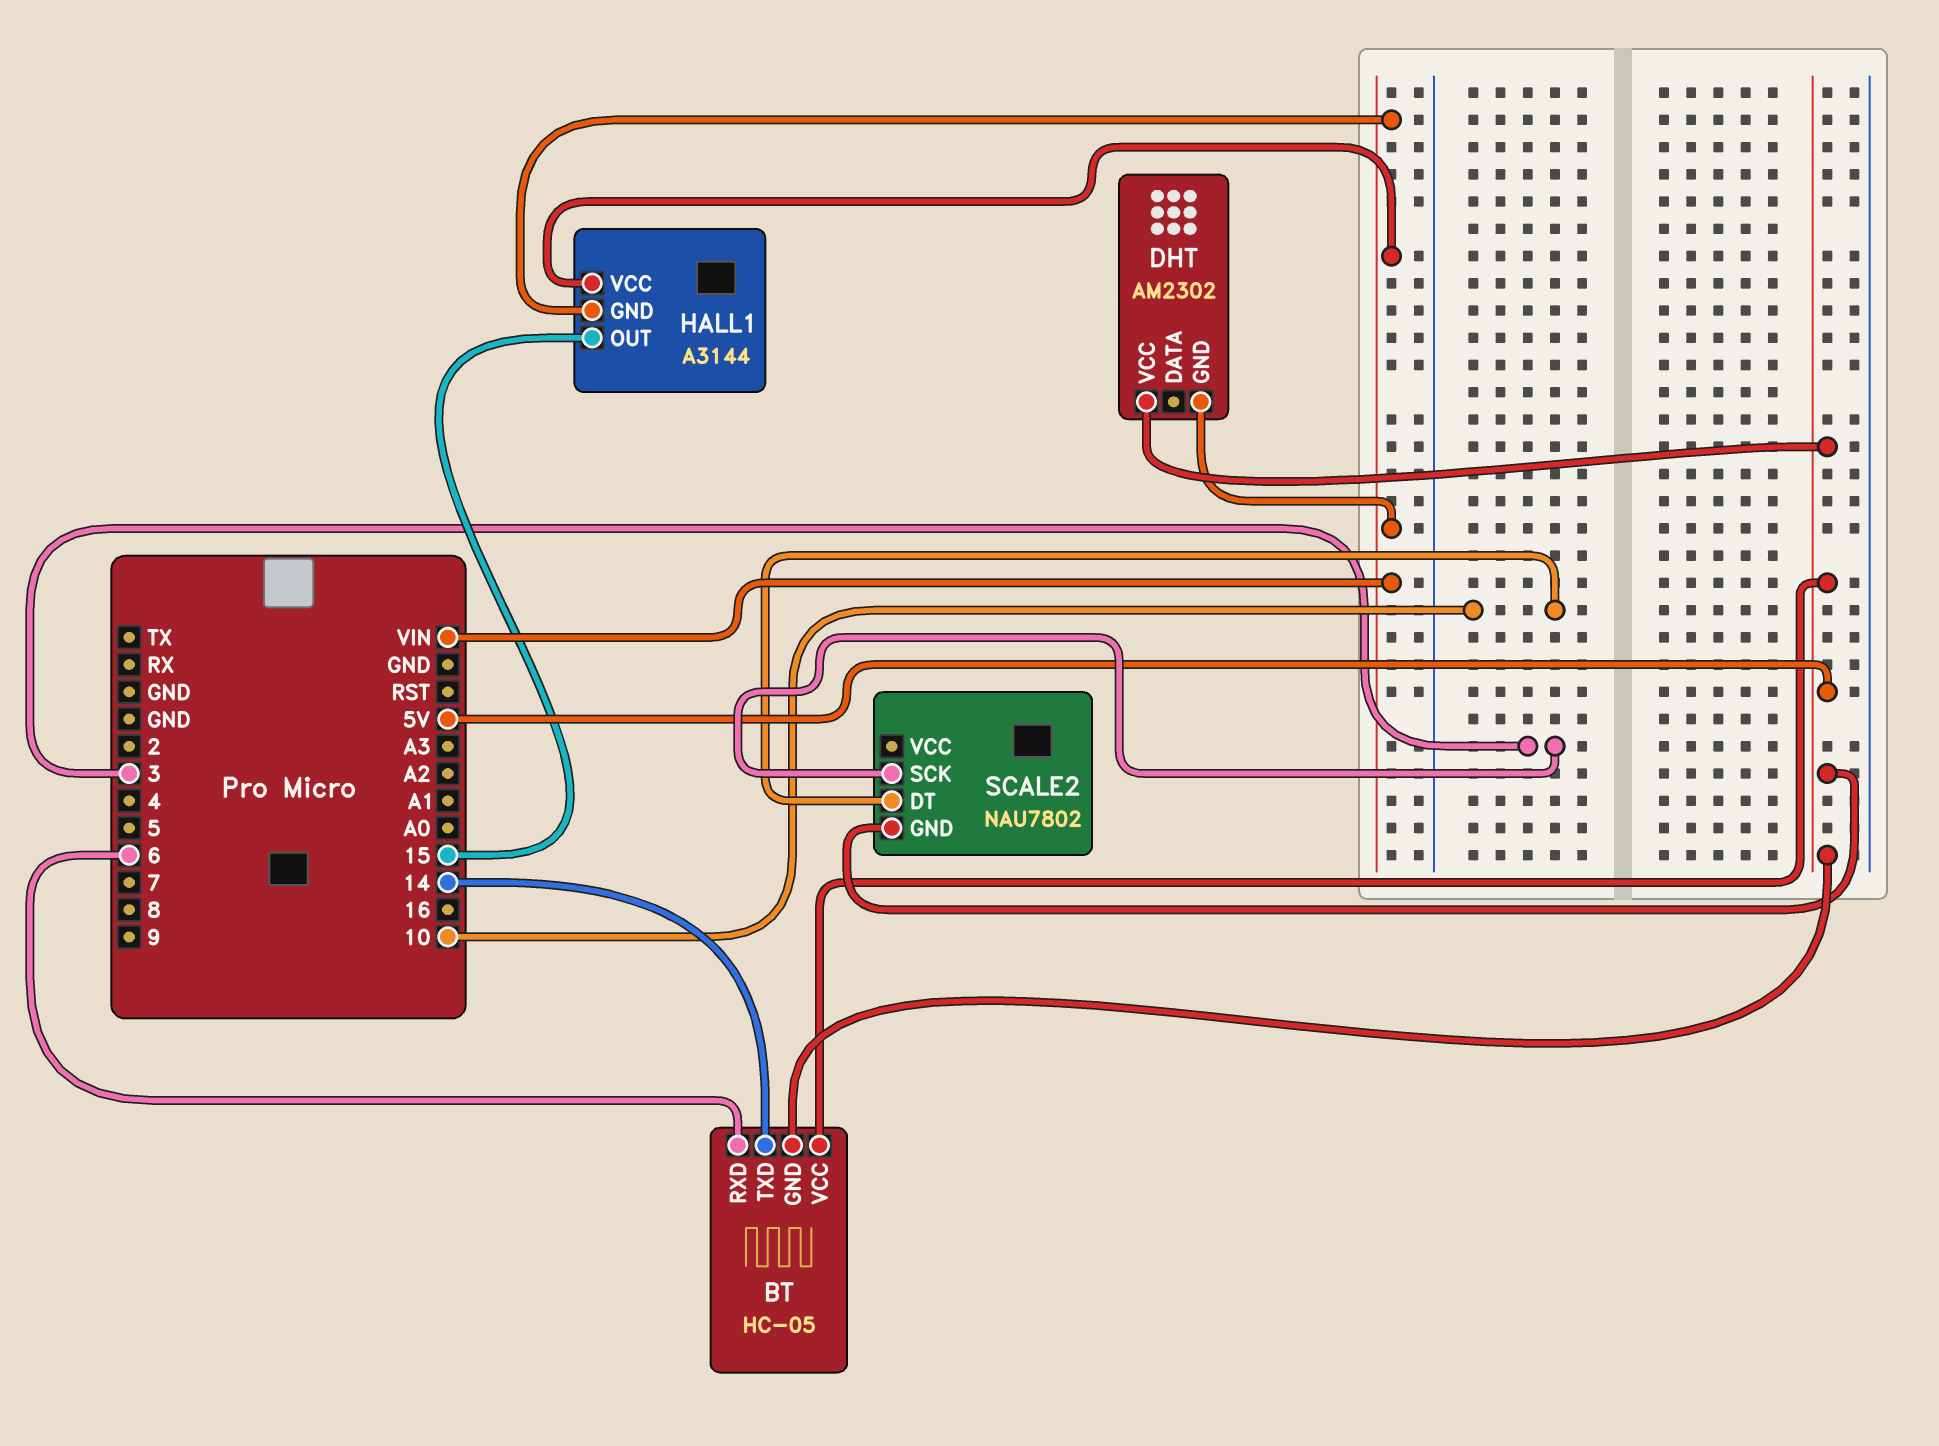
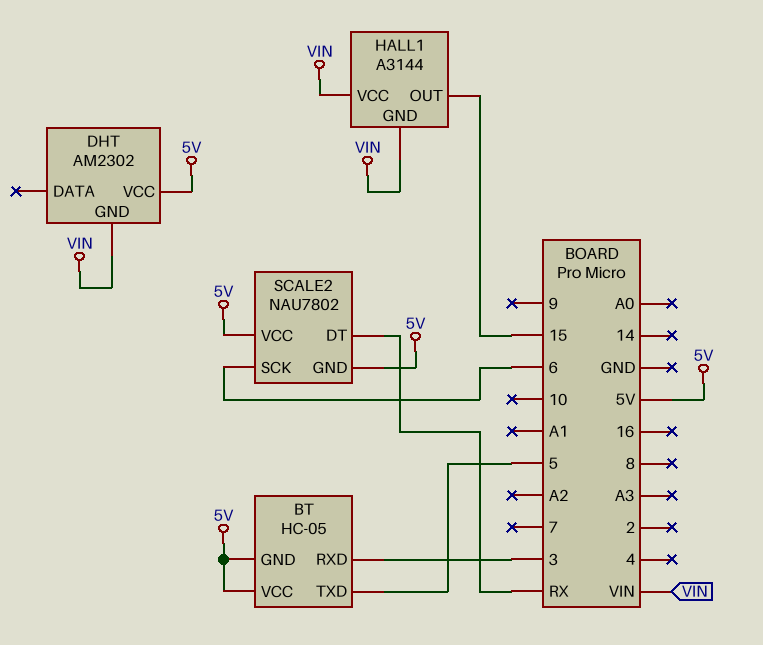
BT pin RXD: 6 -> 3
BT pin TXD: 14 -> 5
SCALE2 pin DT: 10 -> RX
SCALE2 pin SCK: 3 -> 6
SCALE2 pin VCC: none -> 5V

